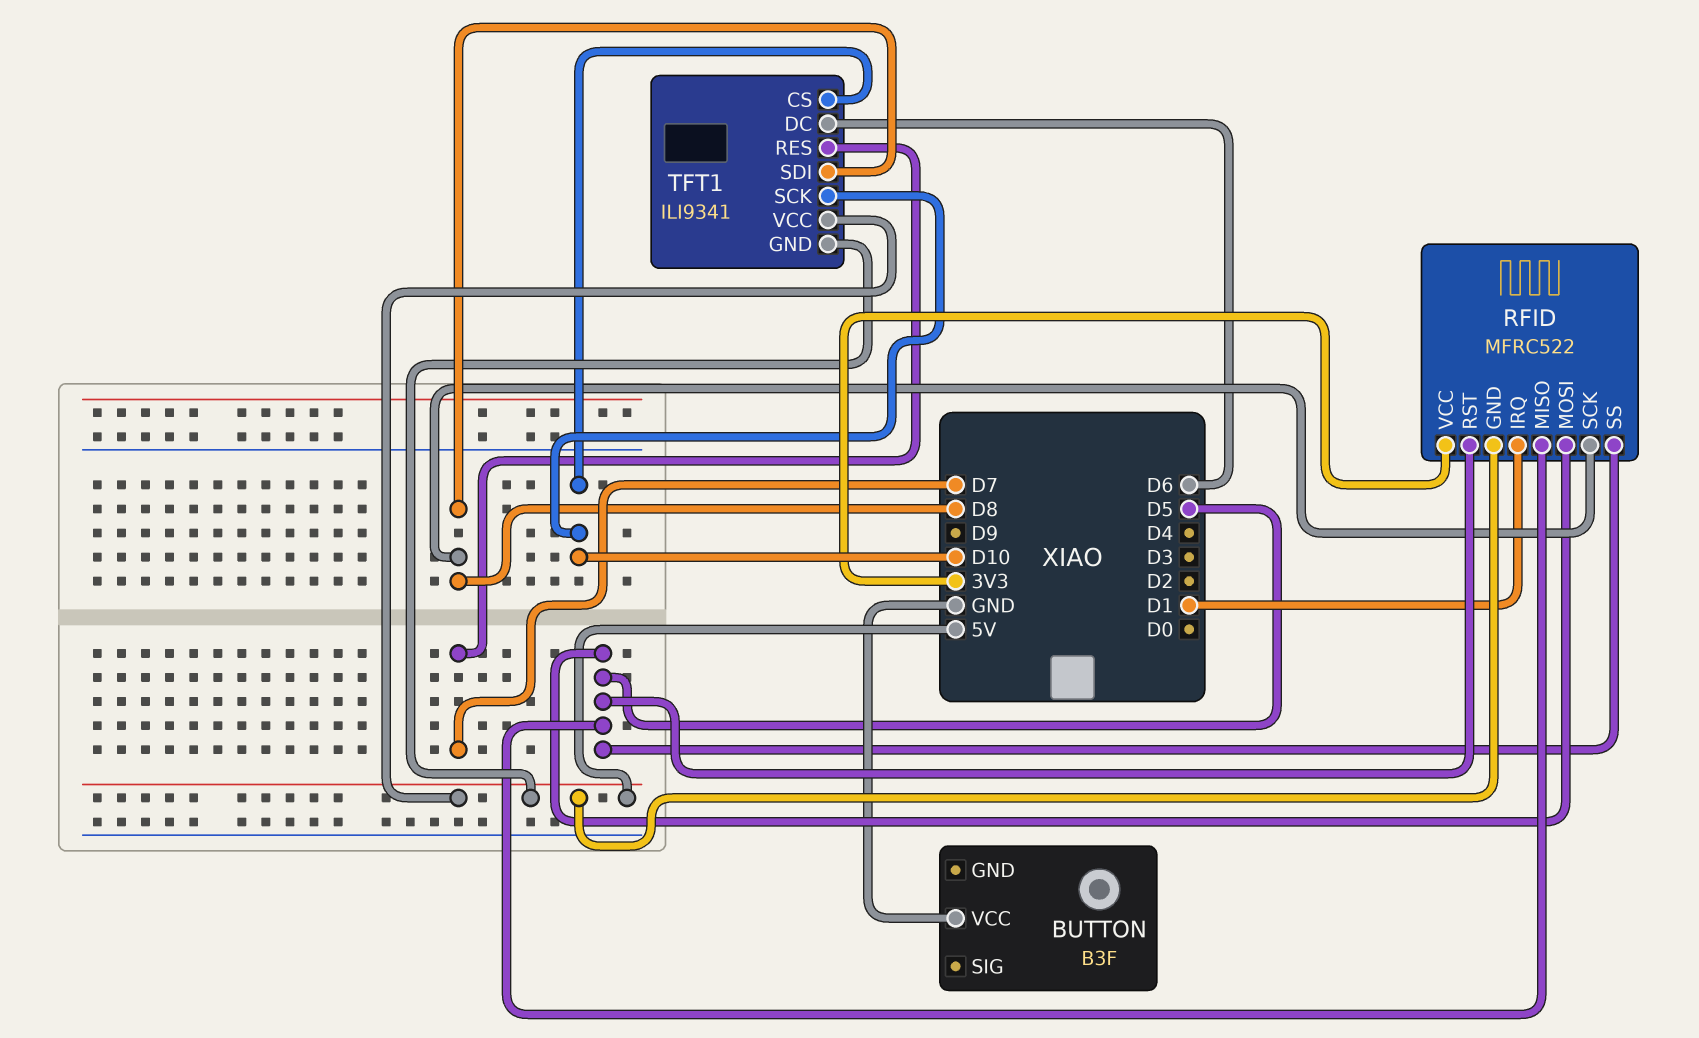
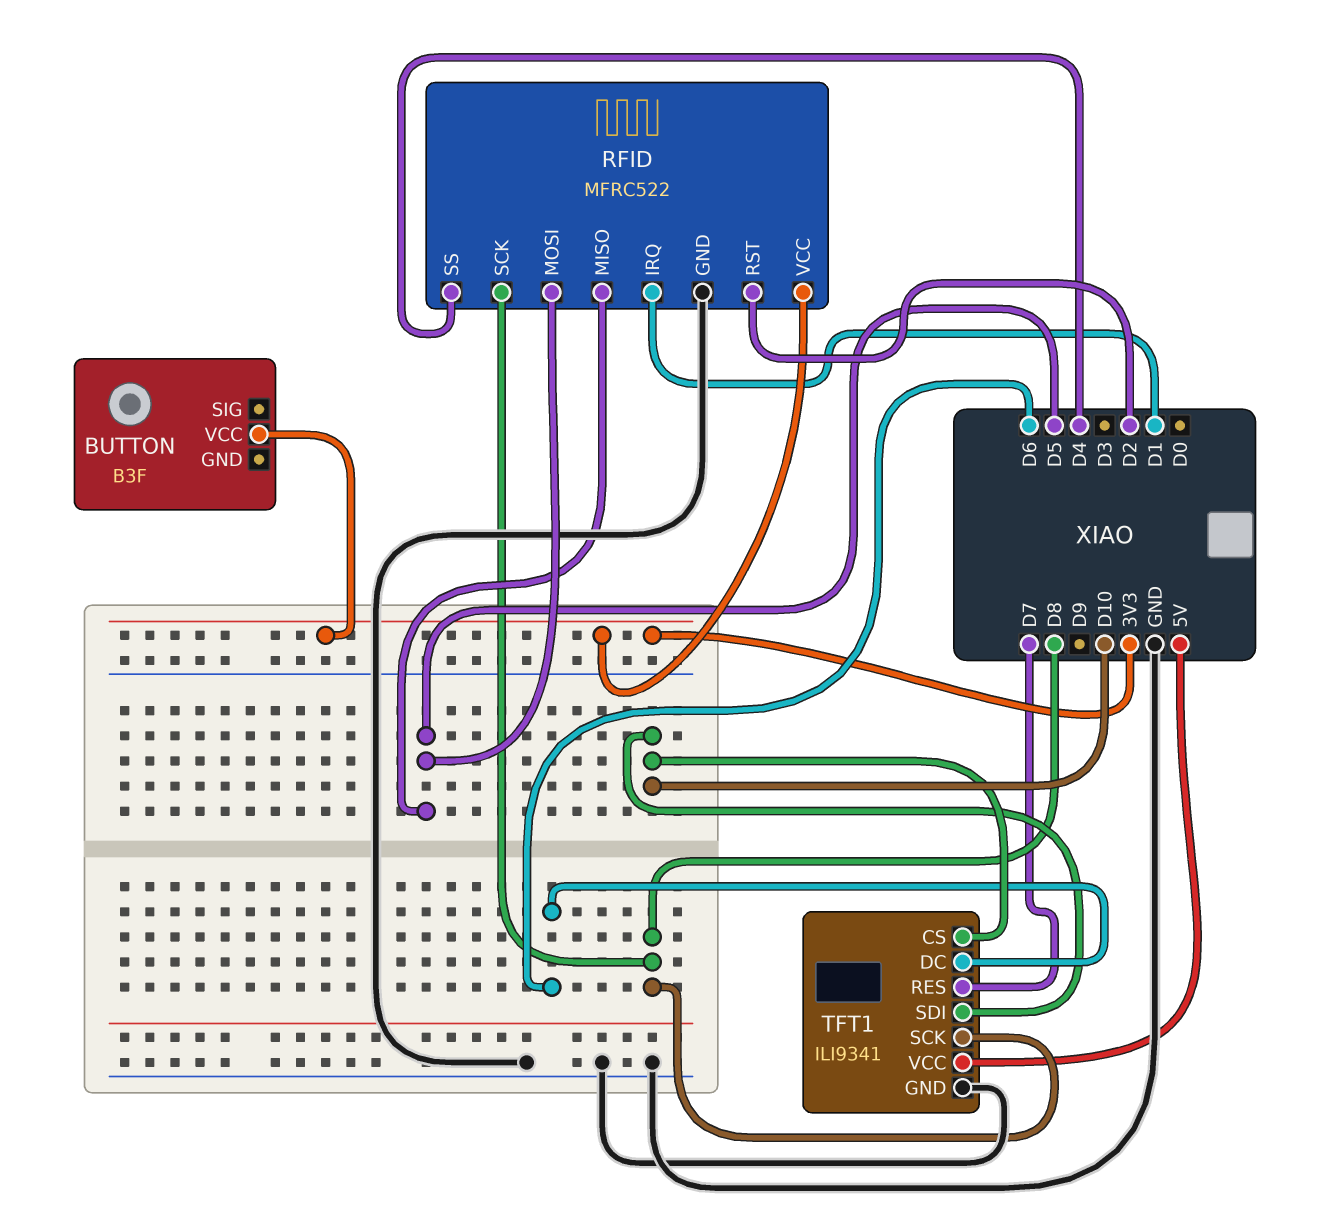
BUTTON pin VCC: GND -> 3V3
RFID pin GND: 5V -> GND
RFID pin RST: D5 -> D2
RFID pin SS: D5 -> D4
TFT1 pin GND: 5V -> GND
TFT1 pin SCK: D10 -> D8
TFT1 pin SDI: D8 -> D10

